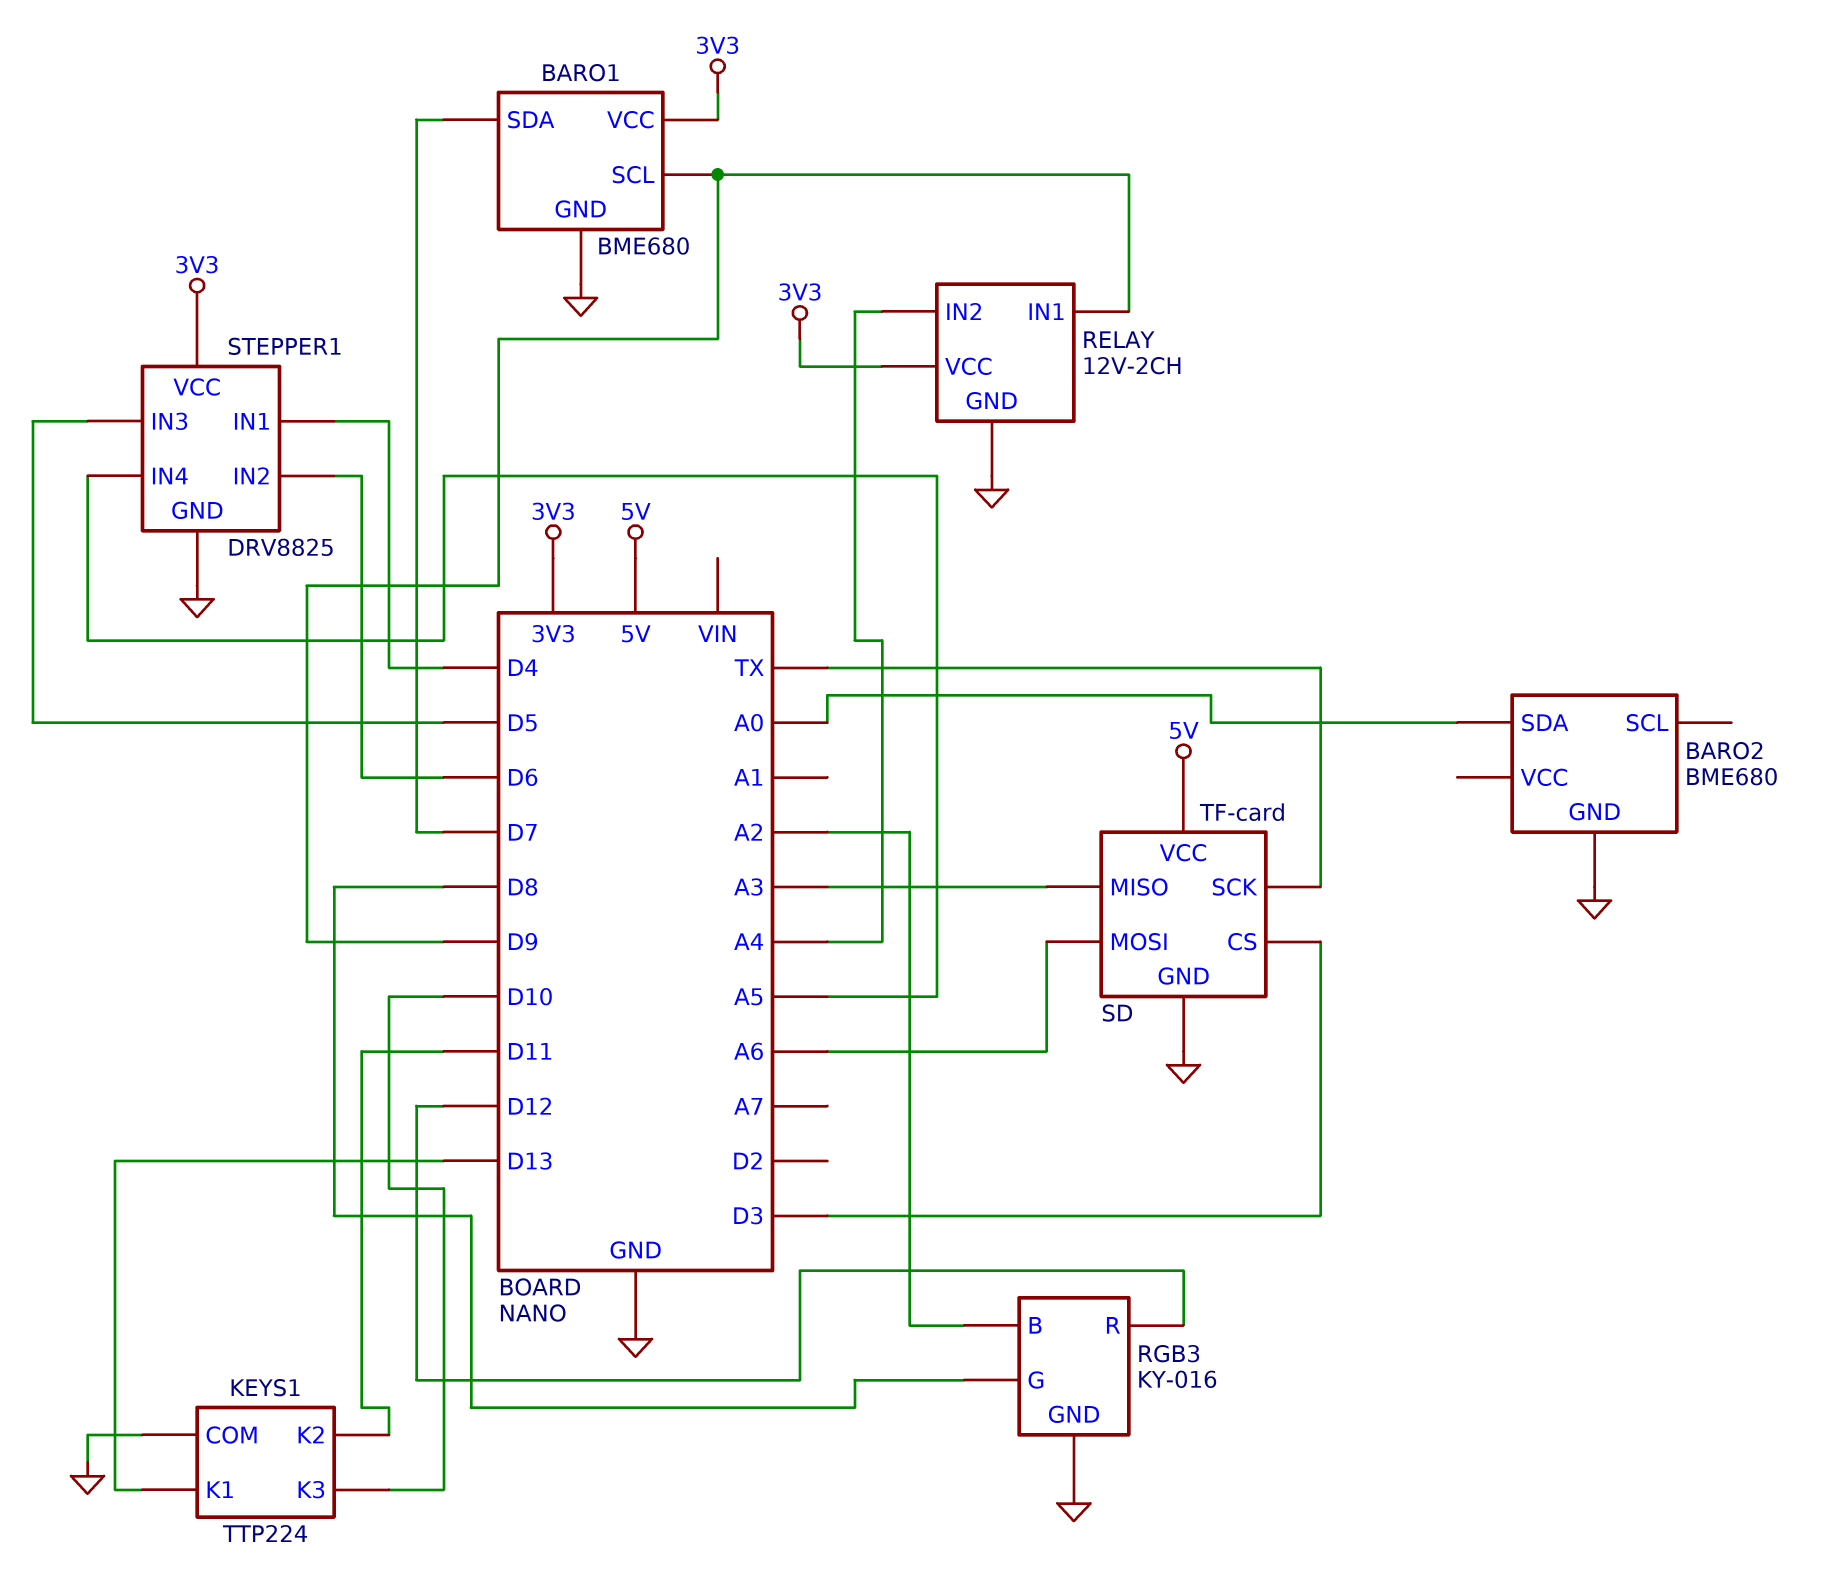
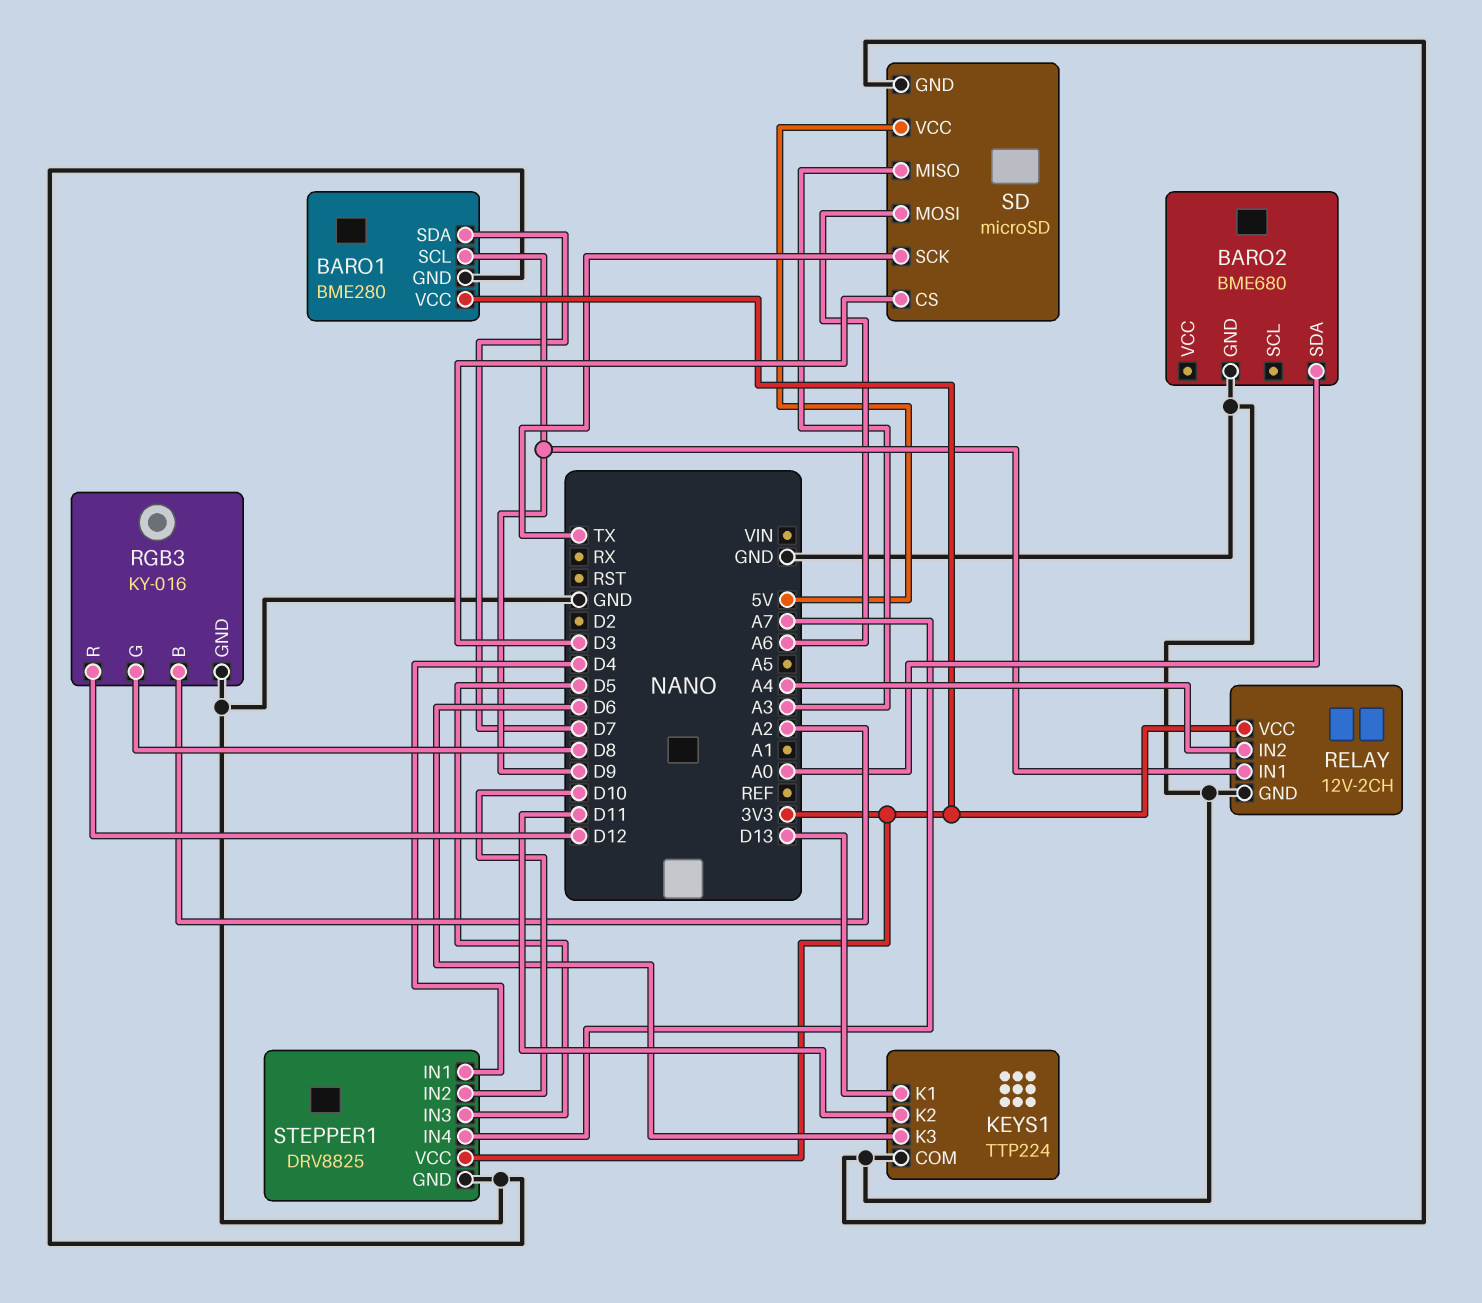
BARO1: BME680 -> BME280
KEYS1 pin K3: D10 -> D6
SD: TF-card -> microSD
STEPPER1 pin IN2: D6 -> D10
STEPPER1 pin IN4: A5 -> A7

